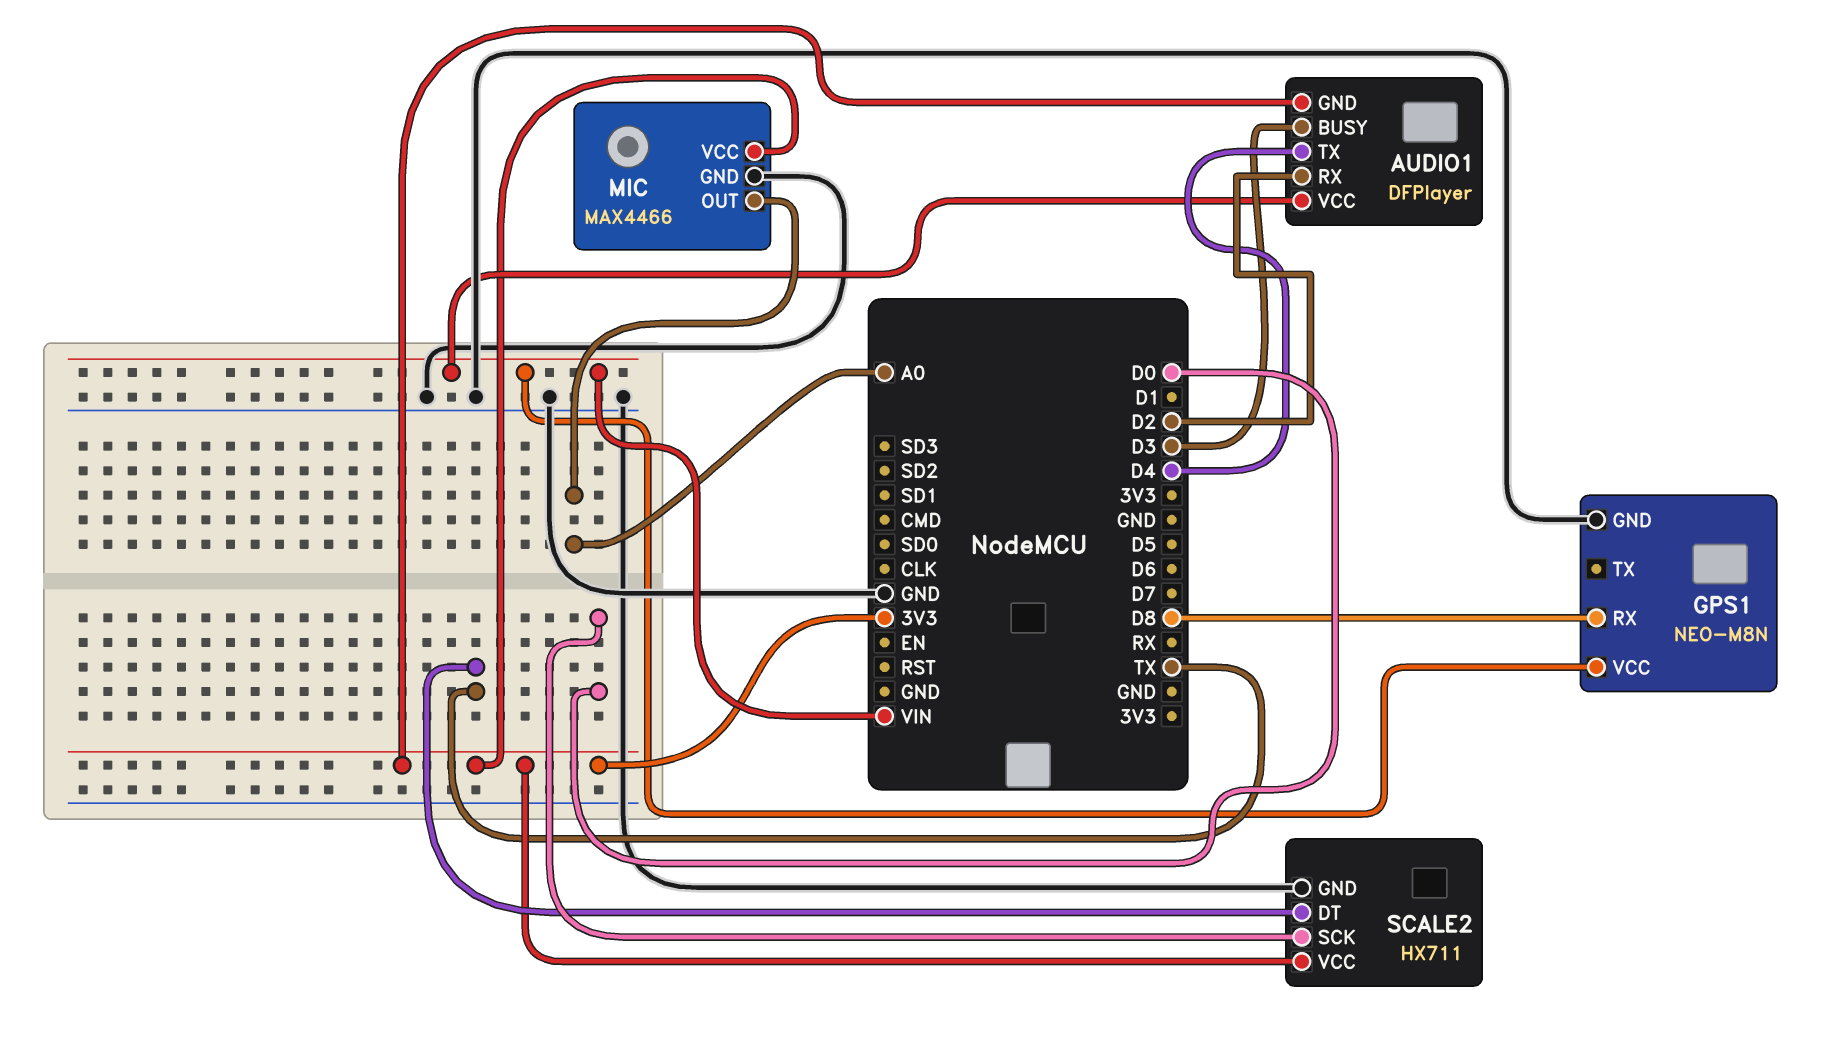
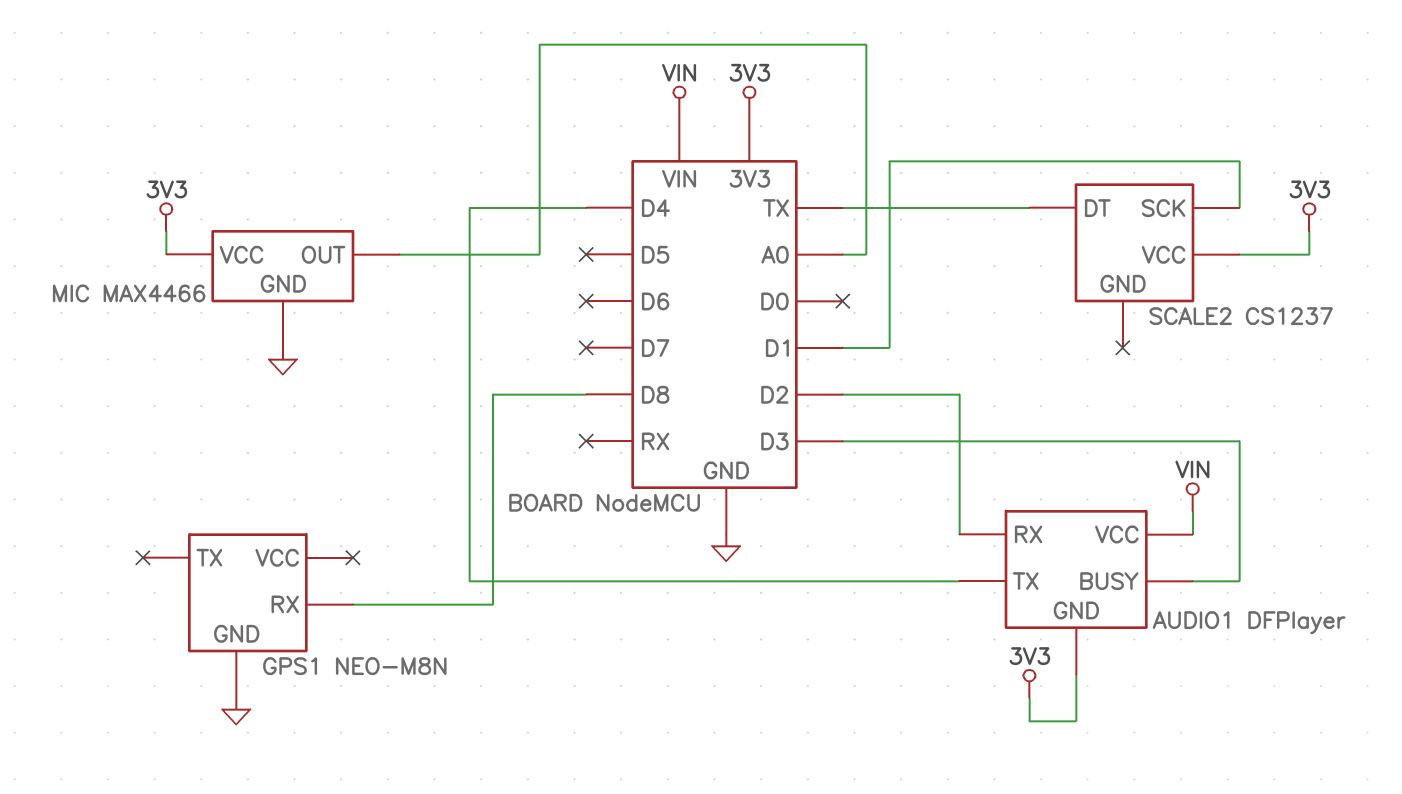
GPS1 pin VCC: VIN -> none
SCALE2: HX711 -> CS1237
SCALE2 pin GND: GND -> none
SCALE2 pin SCK: D0 -> D1

